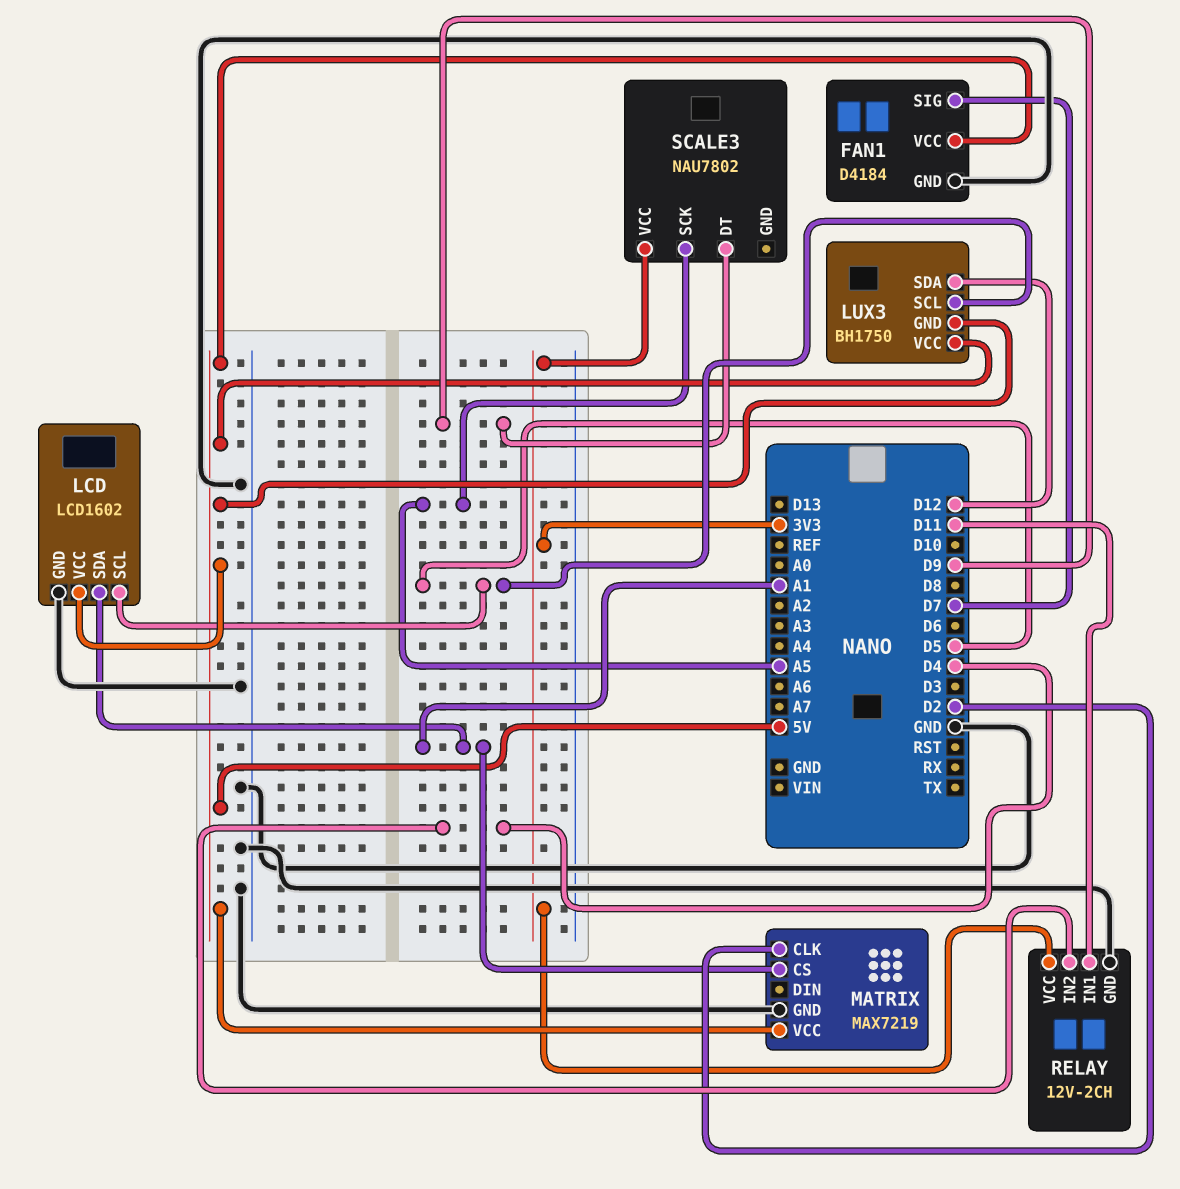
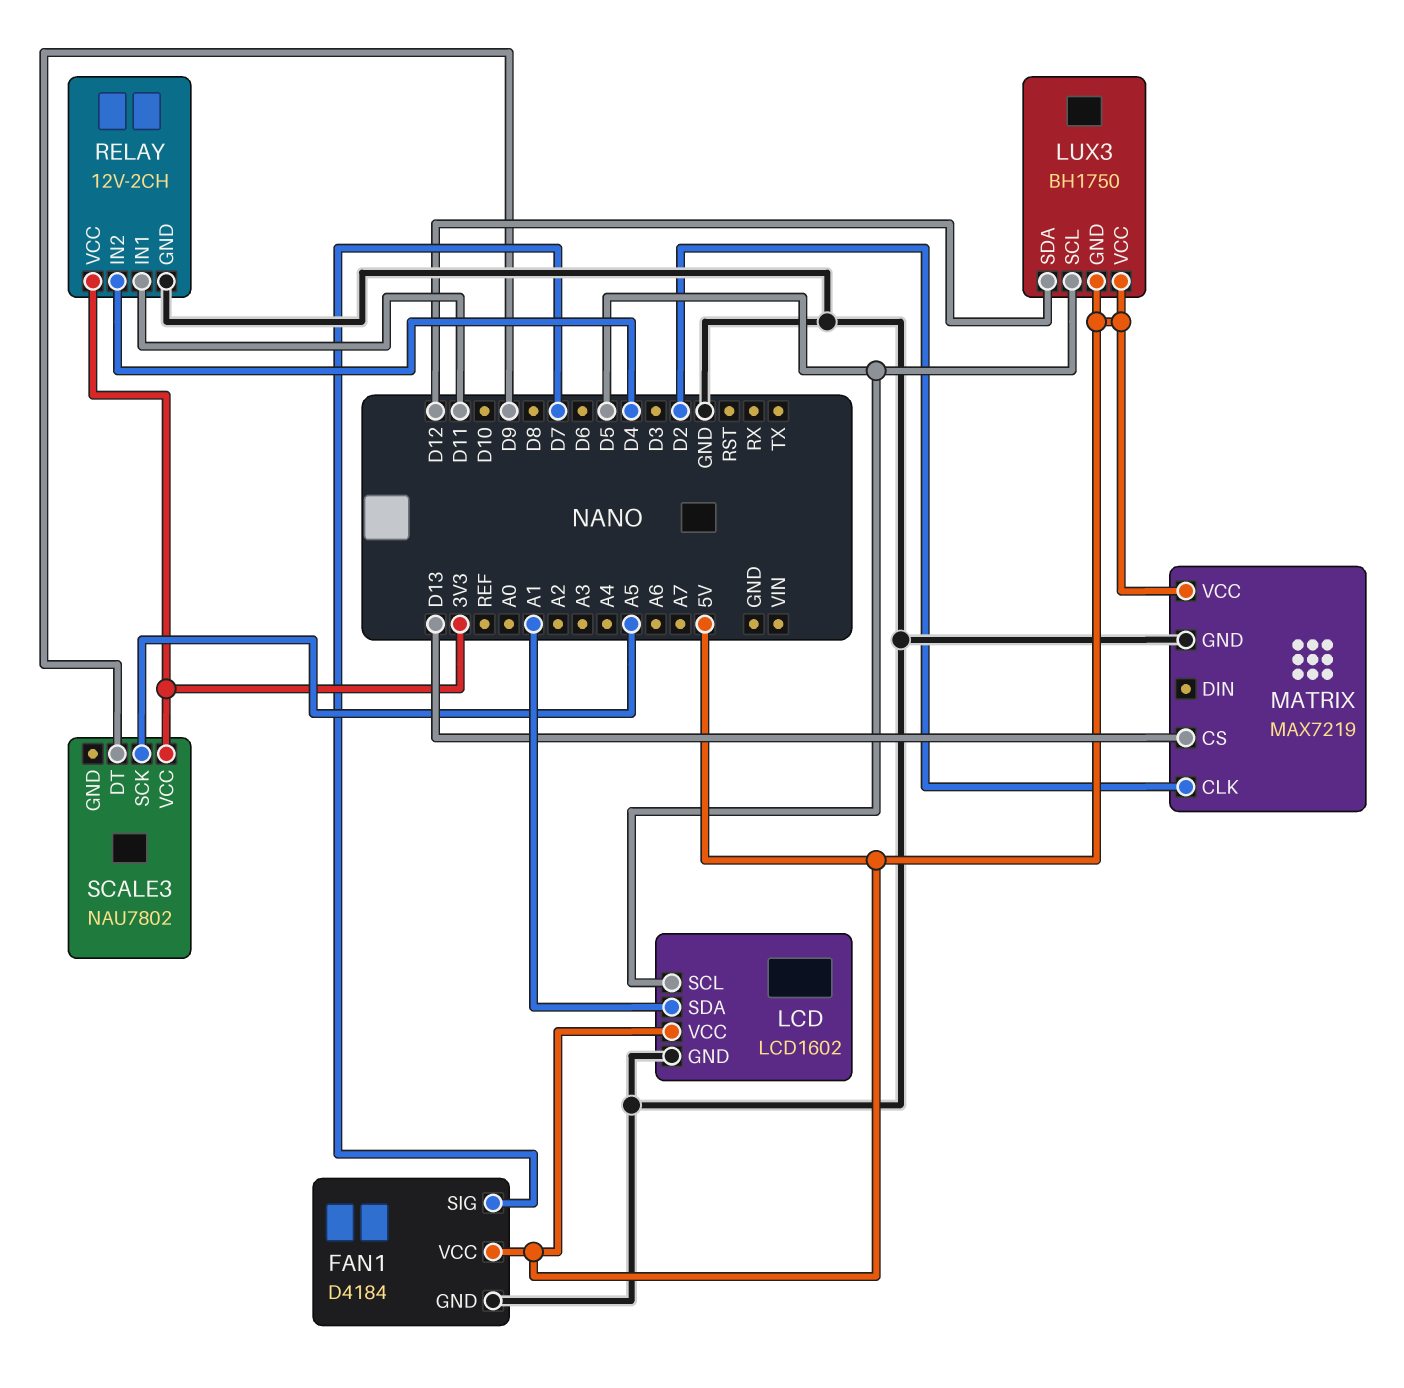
MATRIX pin CS: A1 -> D13

